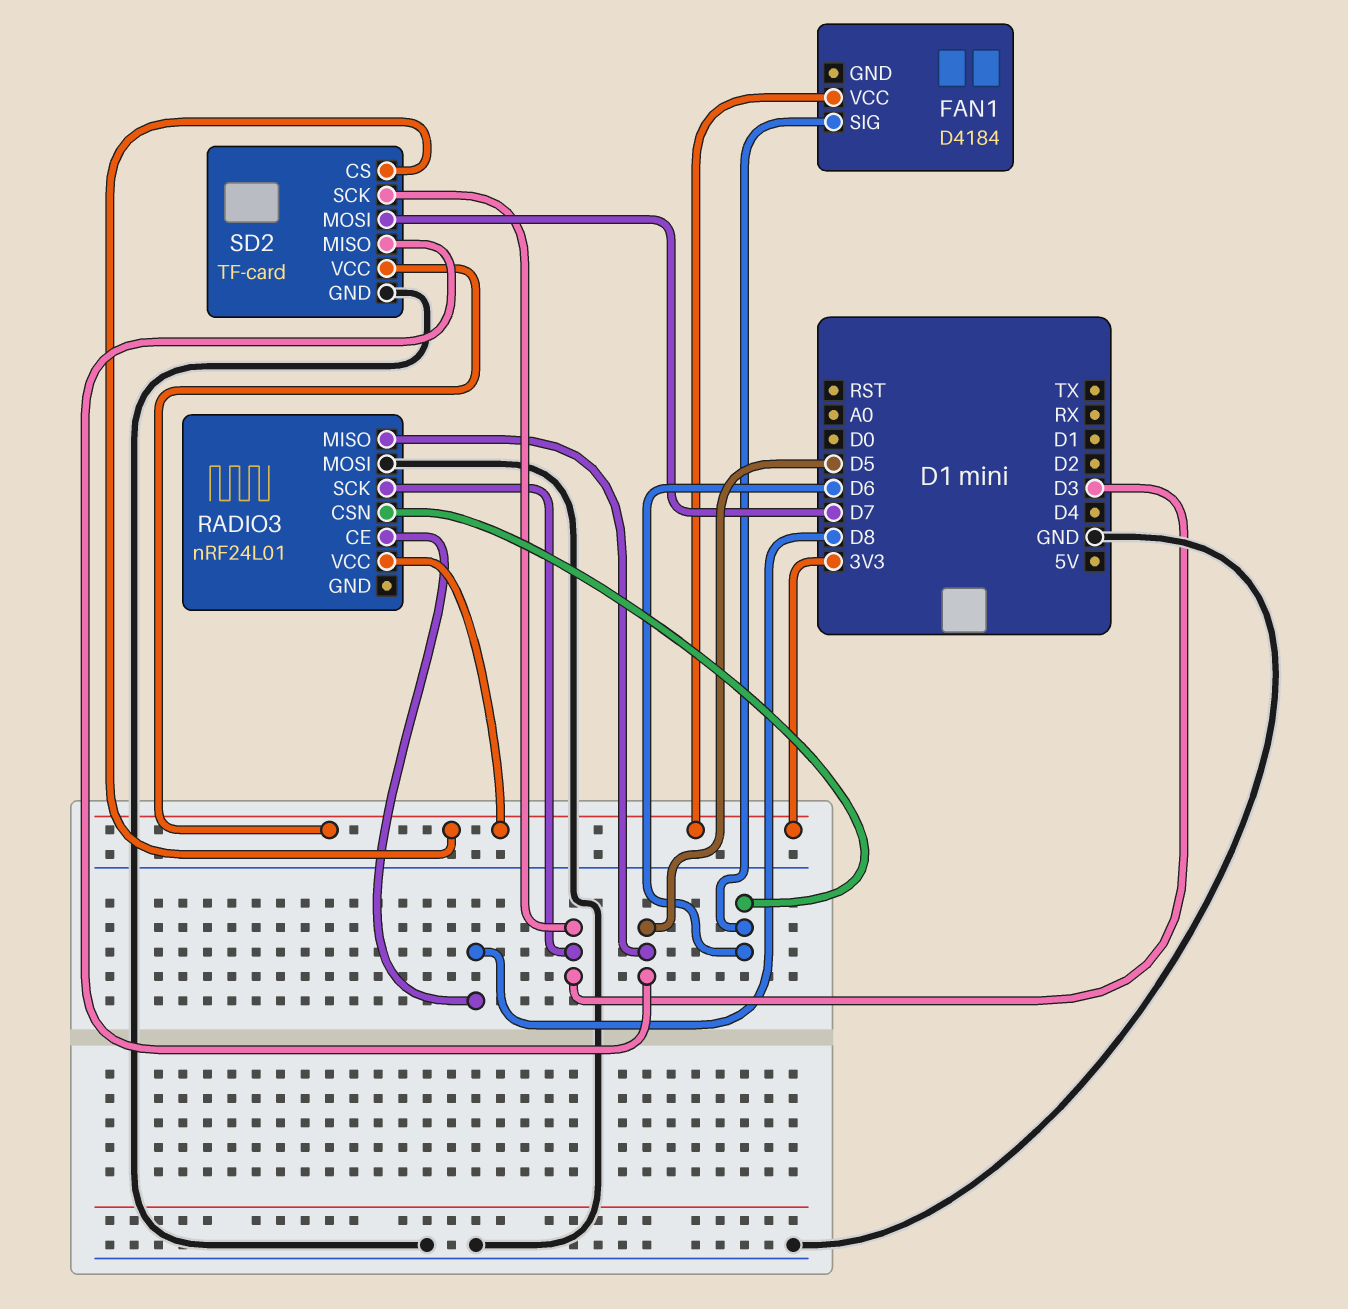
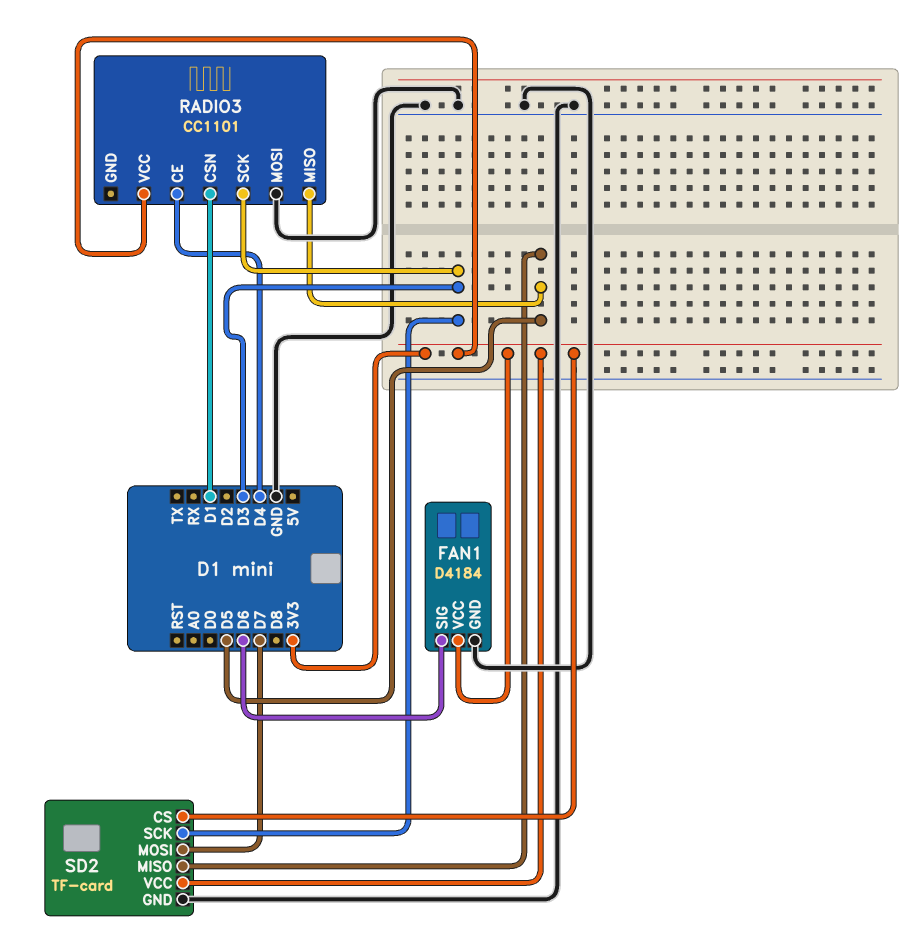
FAN1 pin GND: none -> GND
RADIO3: nRF24L01 -> CC1101
RADIO3 pin CE: D8 -> D4
RADIO3 pin CSN: D6 -> D1

